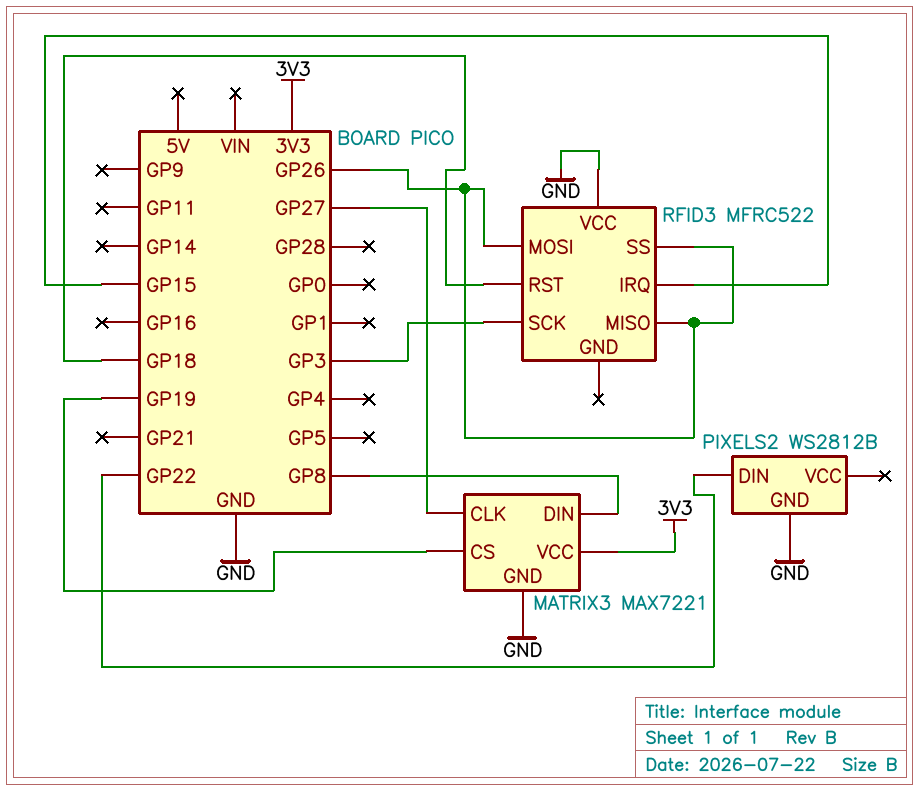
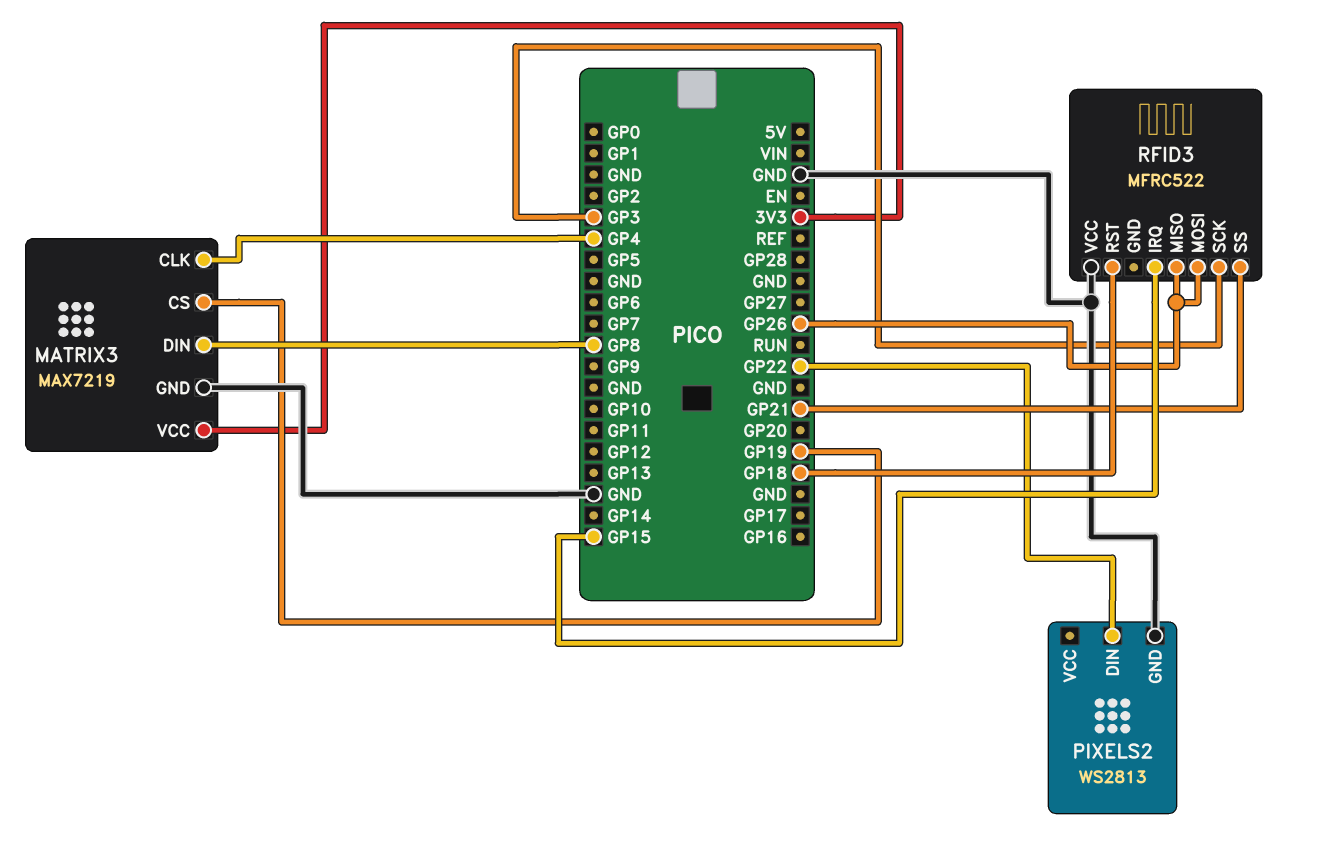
MATRIX3: MAX7221 -> MAX7219
MATRIX3 pin CLK: GP27 -> GP4
PIXELS2: WS2812B -> WS2813
RFID3 pin SS: GP26 -> GP21

